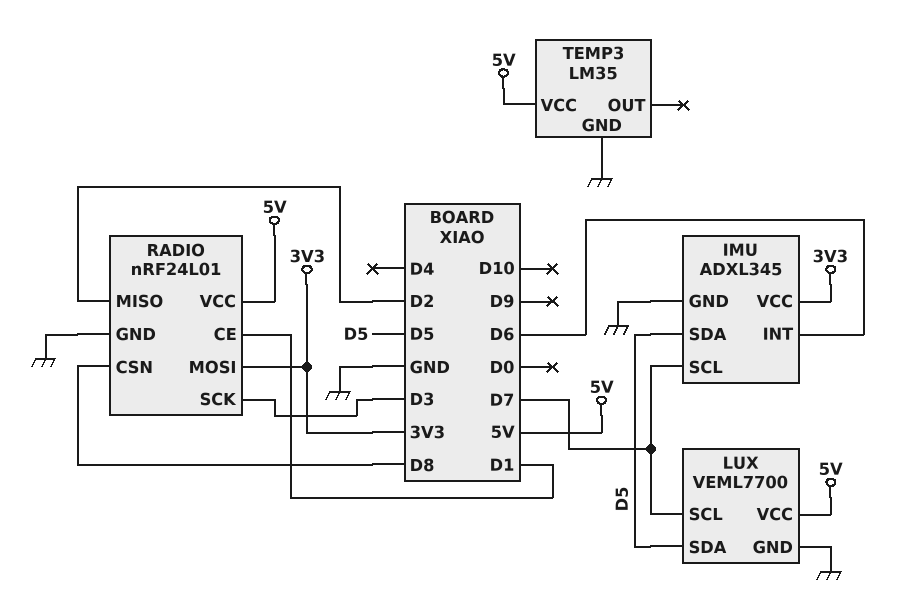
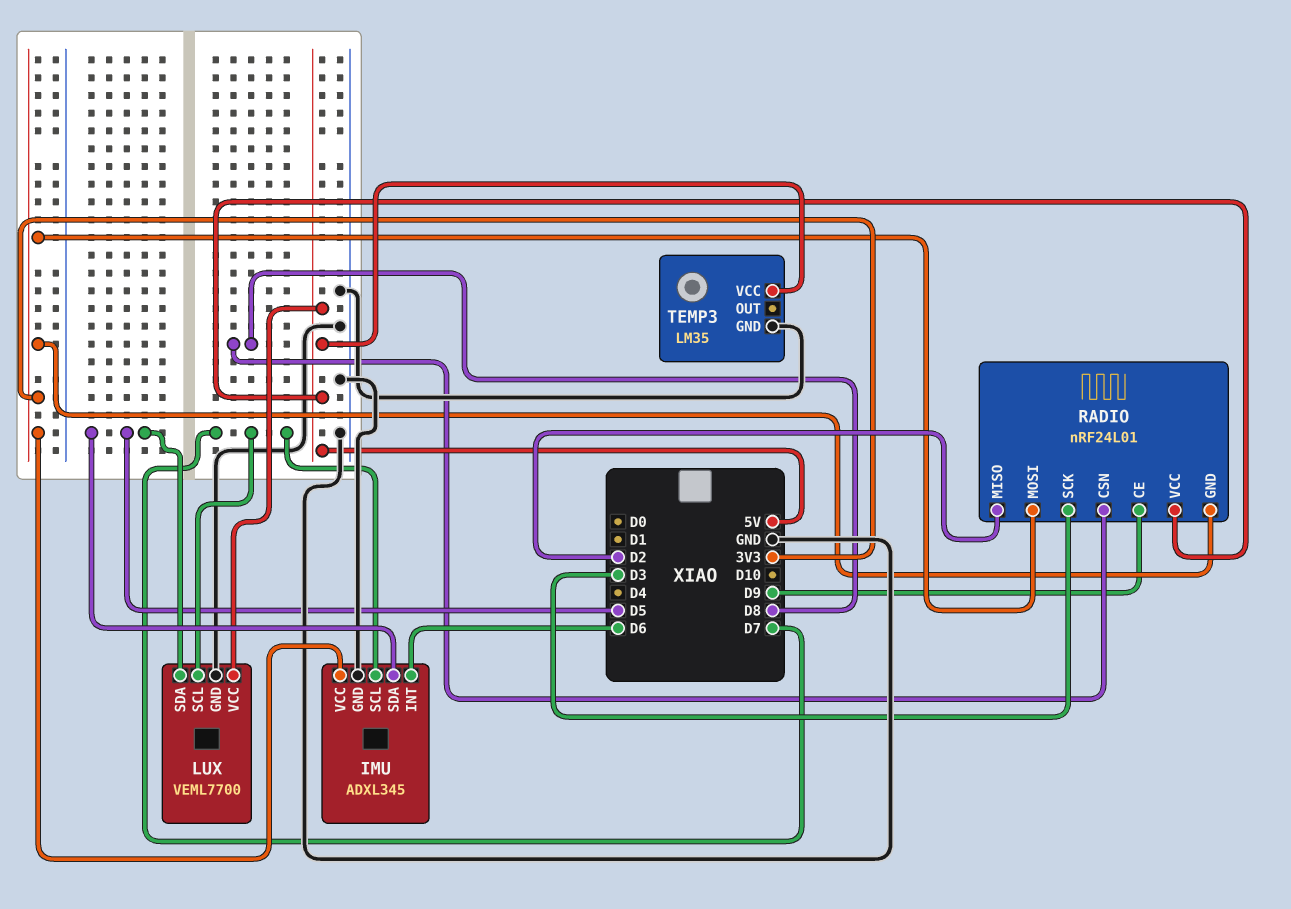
RADIO pin CE: D1 -> D9
RADIO pin GND: GND -> 3V3

